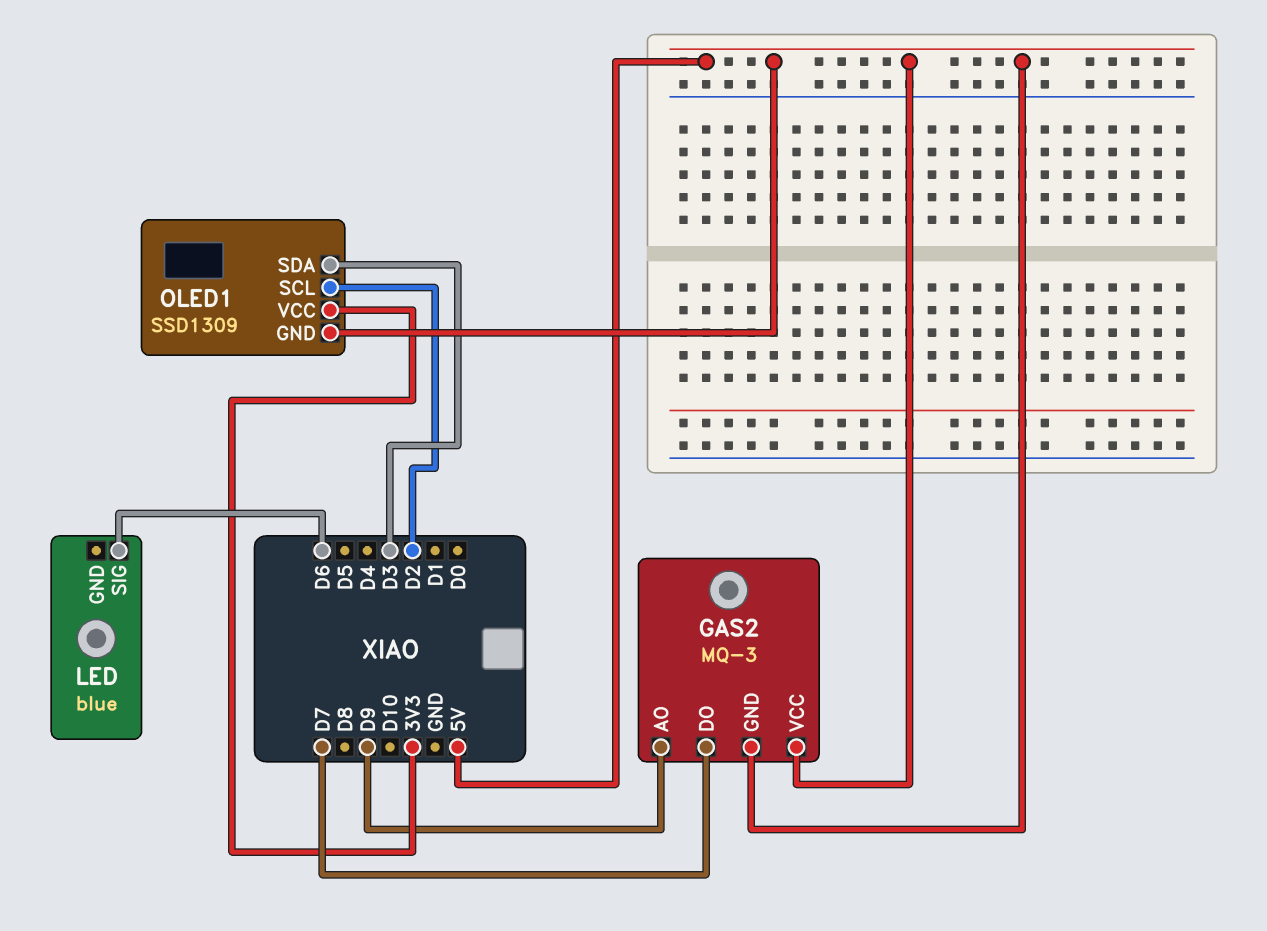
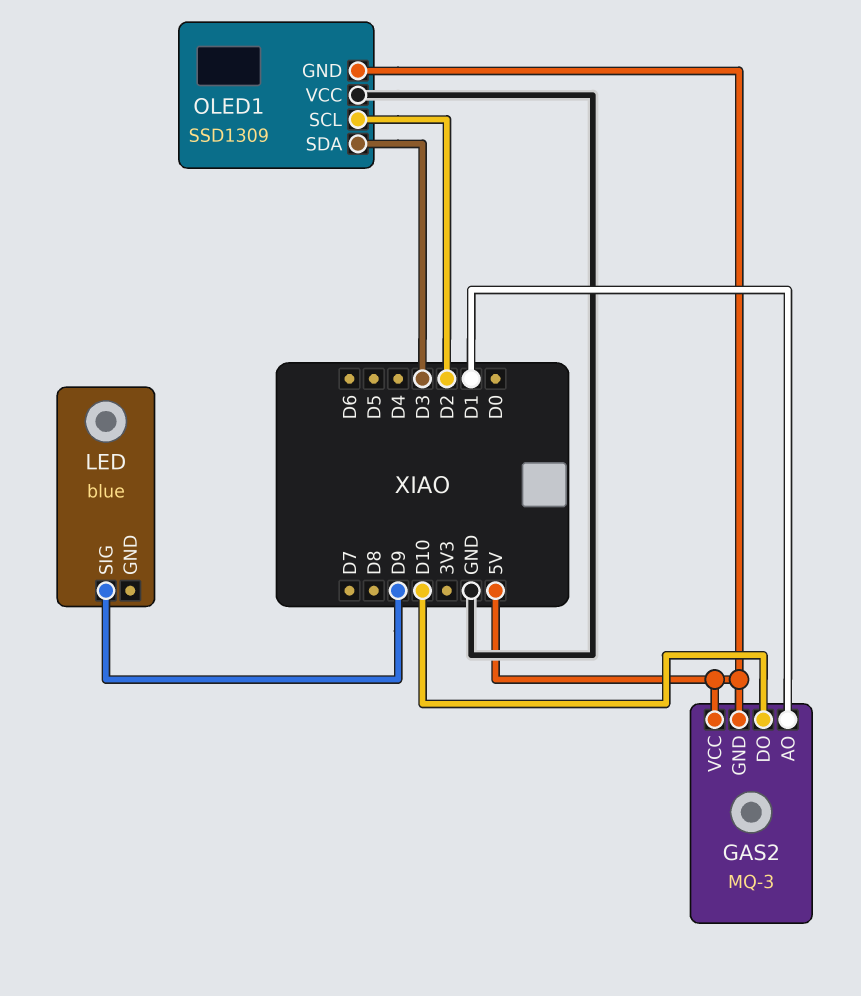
GAS2 pin AO: D9 -> D1
GAS2 pin DO: D7 -> D10
LED pin SIG: D6 -> D9
OLED1 pin VCC: 3V3 -> GND

